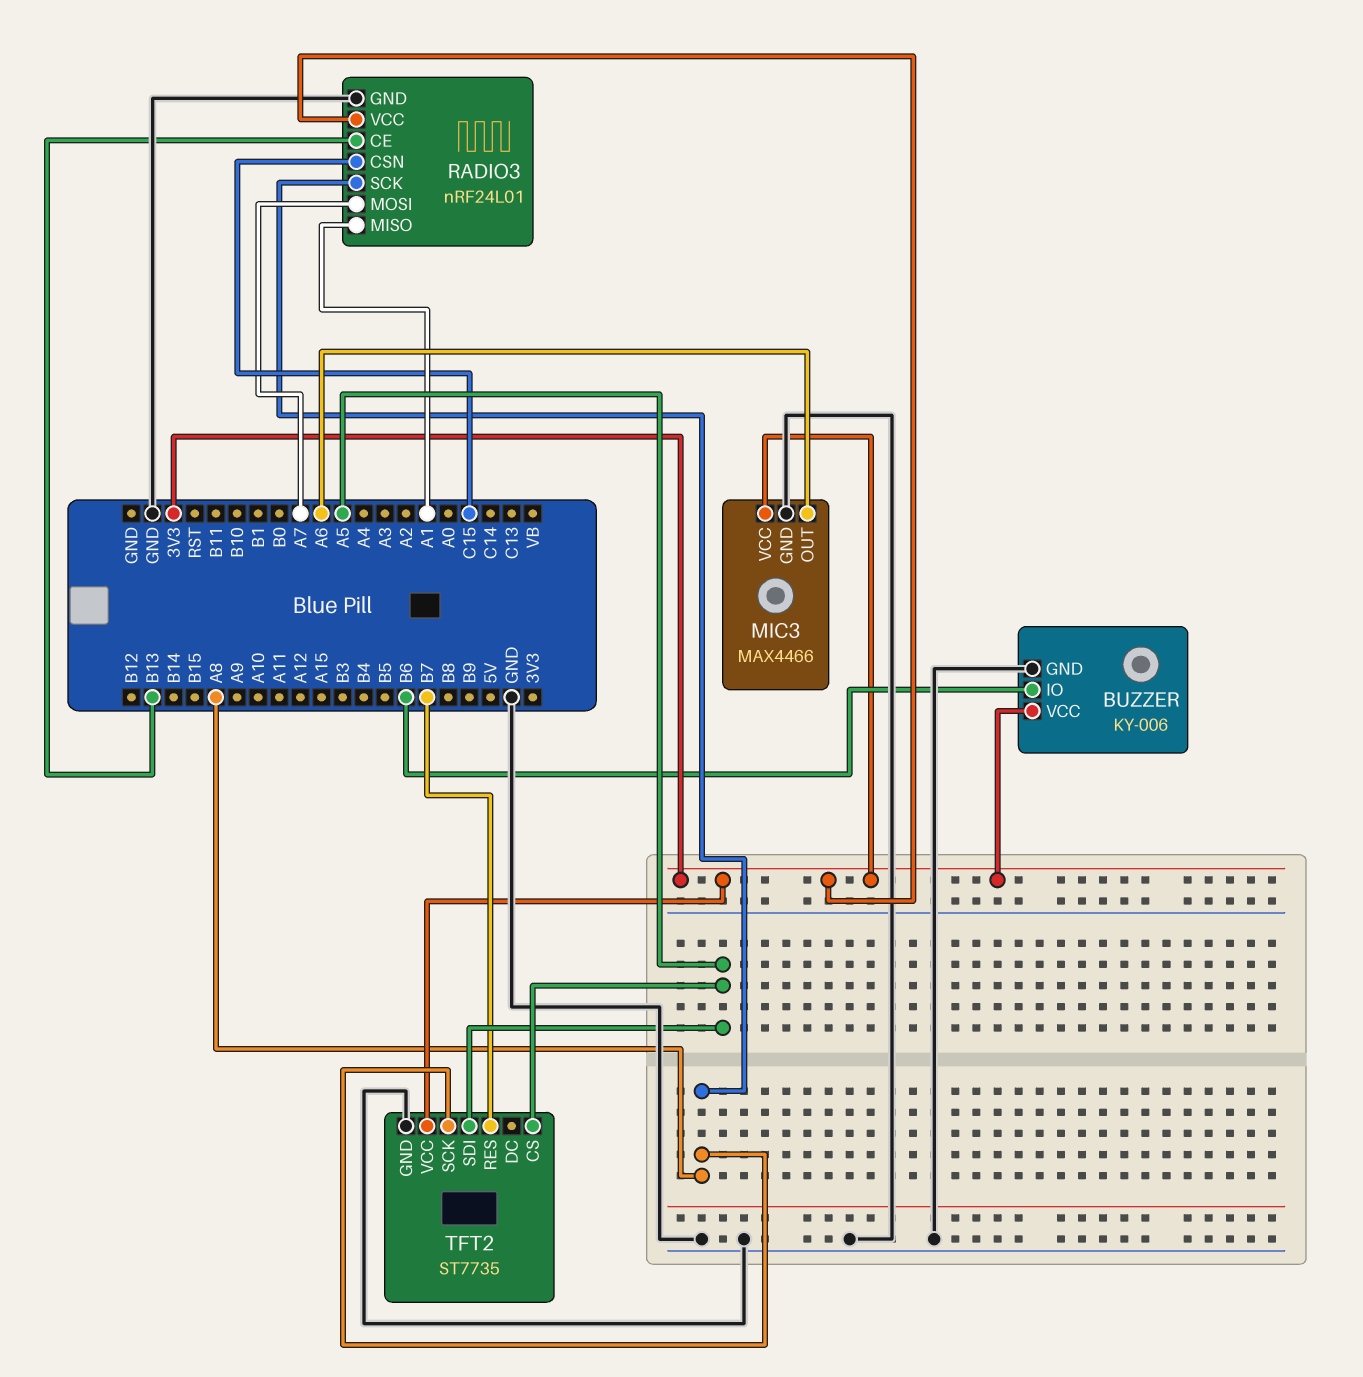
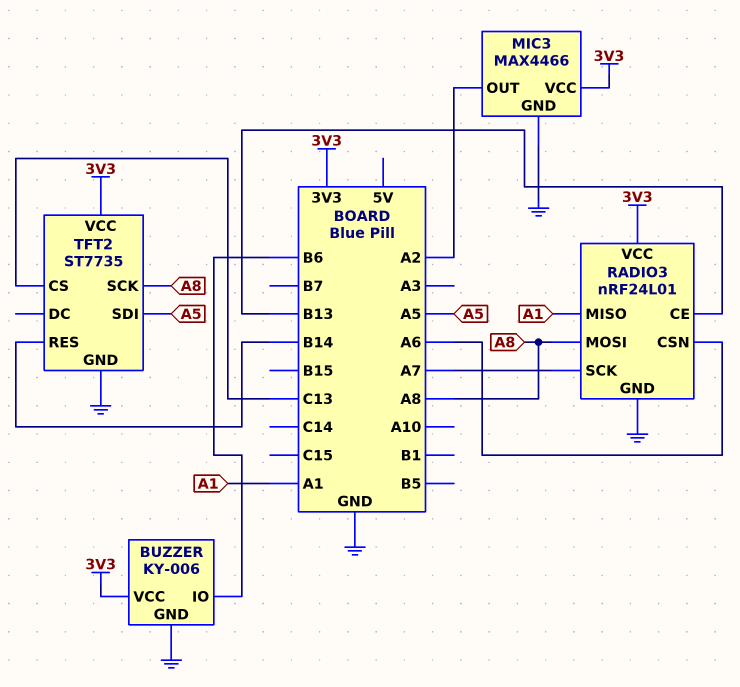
MIC3 pin OUT: A6 -> A2
RADIO3 pin CSN: C15 -> A6
RADIO3 pin MOSI: A7 -> A8
RADIO3 pin SCK: A8 -> A7
TFT2 pin CS: A5 -> C13
TFT2 pin RES: B7 -> B14

